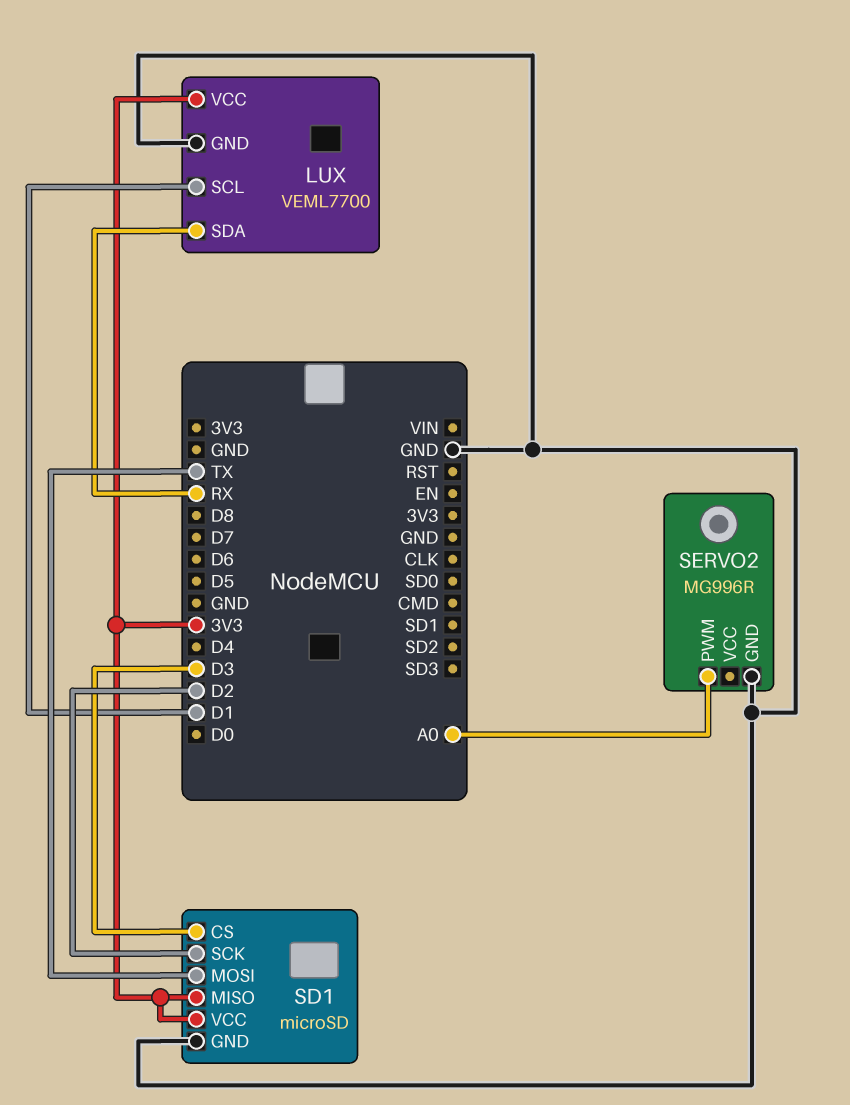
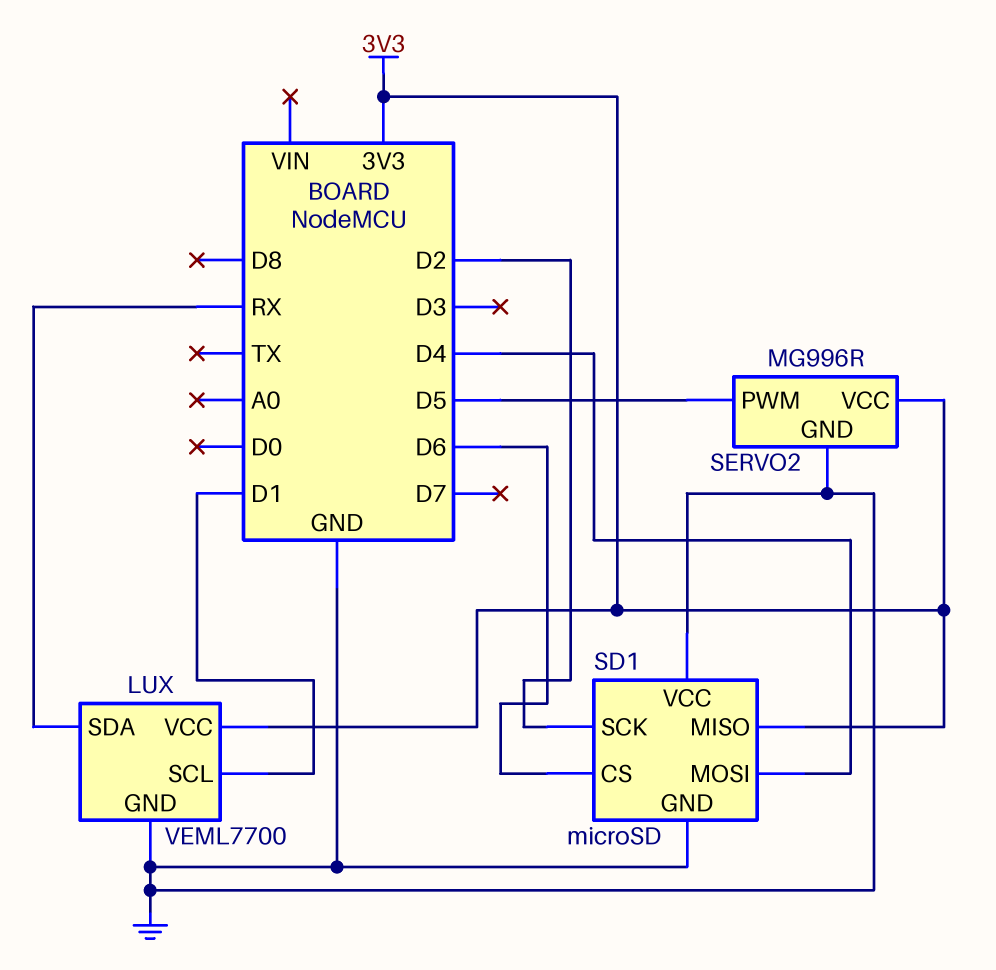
SD1 pin CS: D3 -> D6
SD1 pin MOSI: TX -> D4
SD1 pin VCC: 3V3 -> GND
SERVO2 pin PWM: A0 -> D5
SERVO2 pin VCC: none -> 3V3

